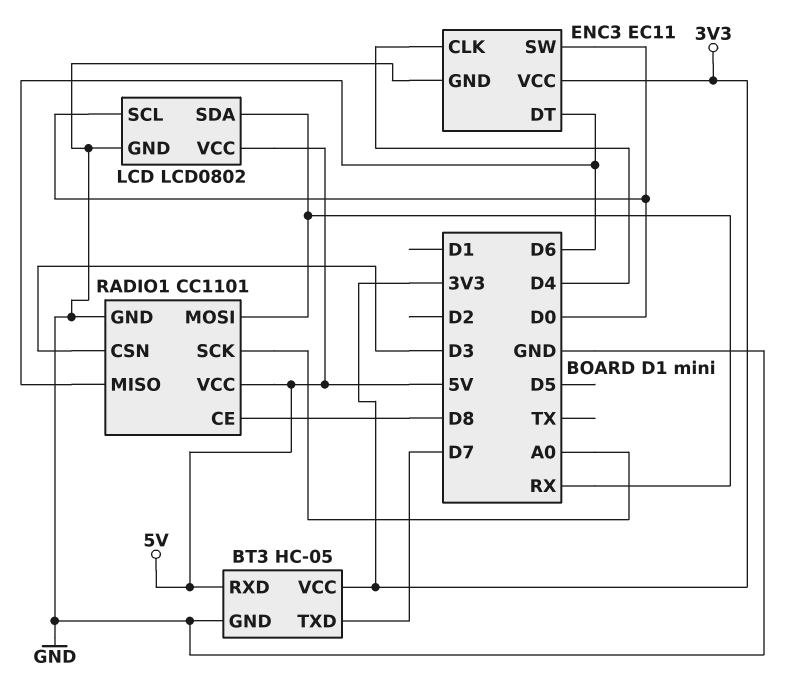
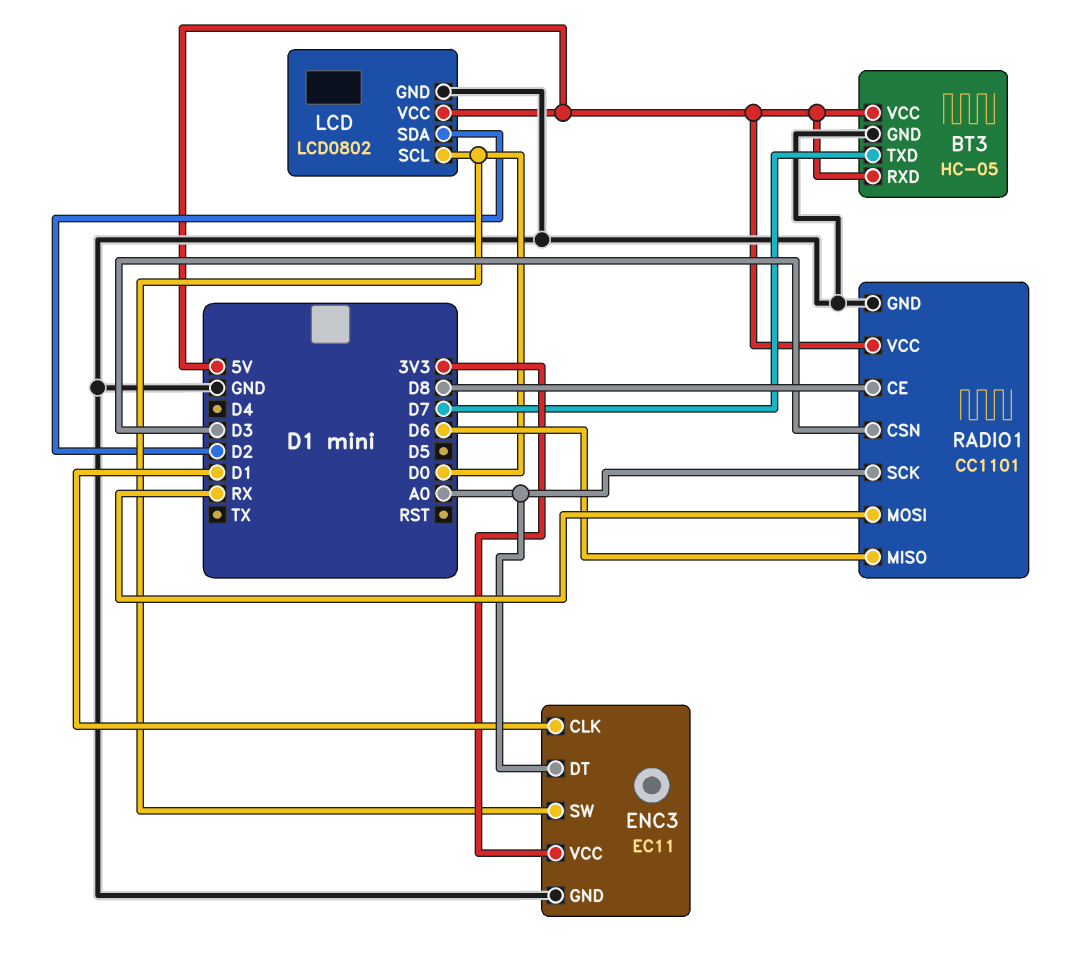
BT3 pin VCC: 3V3 -> 5V
ENC3 pin CLK: D4 -> D1
ENC3 pin DT: D6 -> A0
LCD pin SDA: RX -> D2

